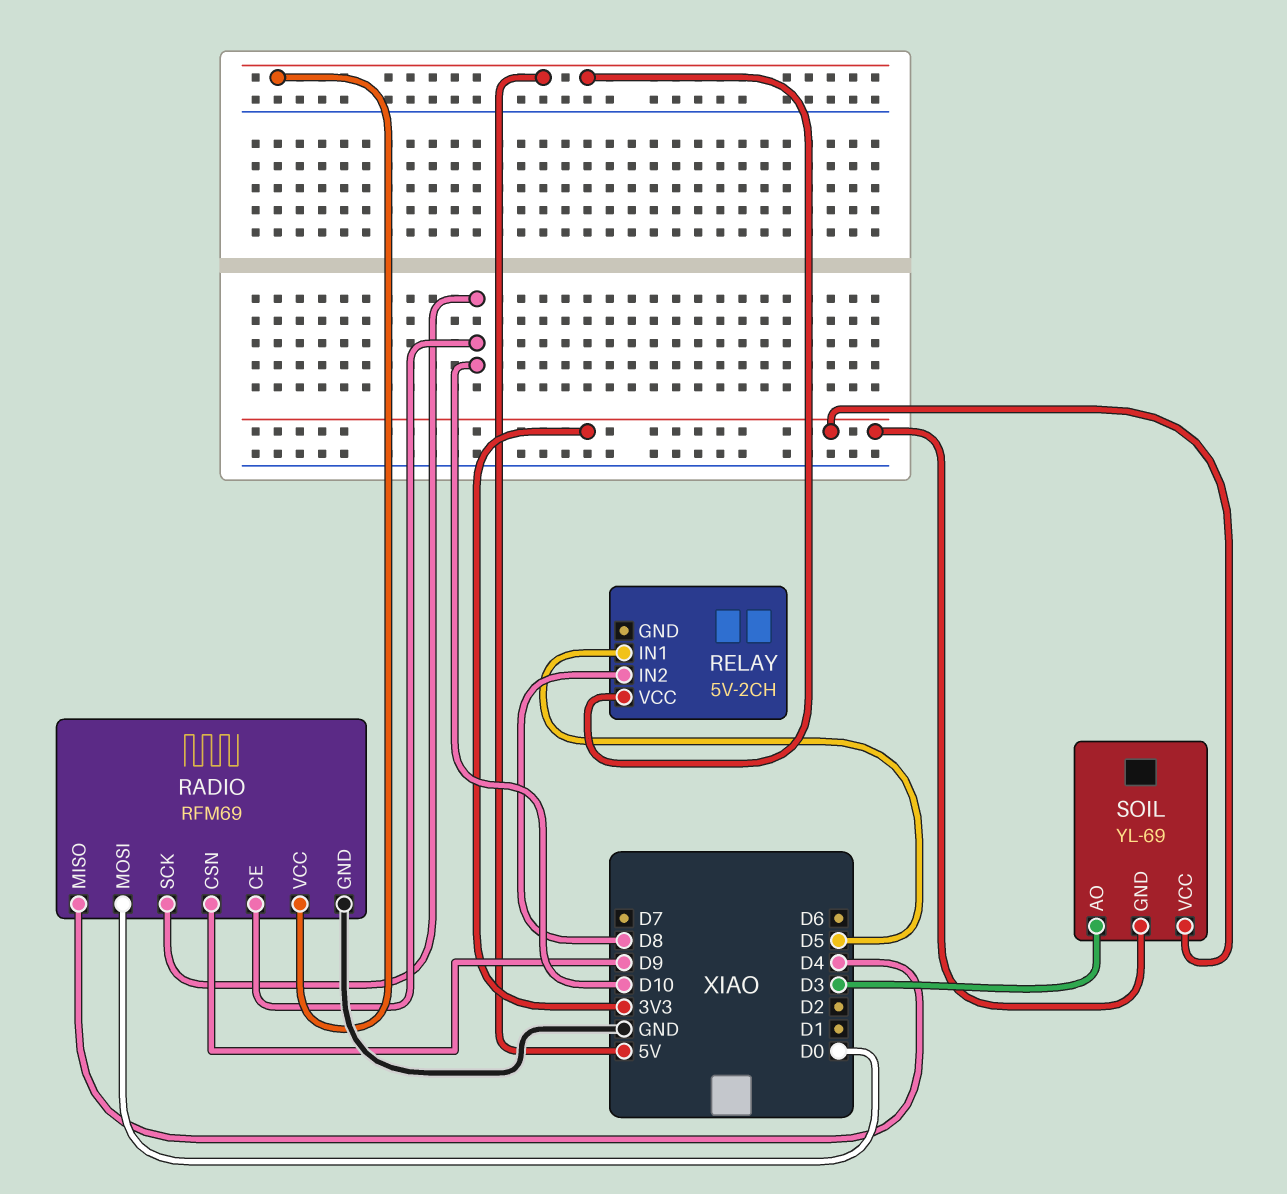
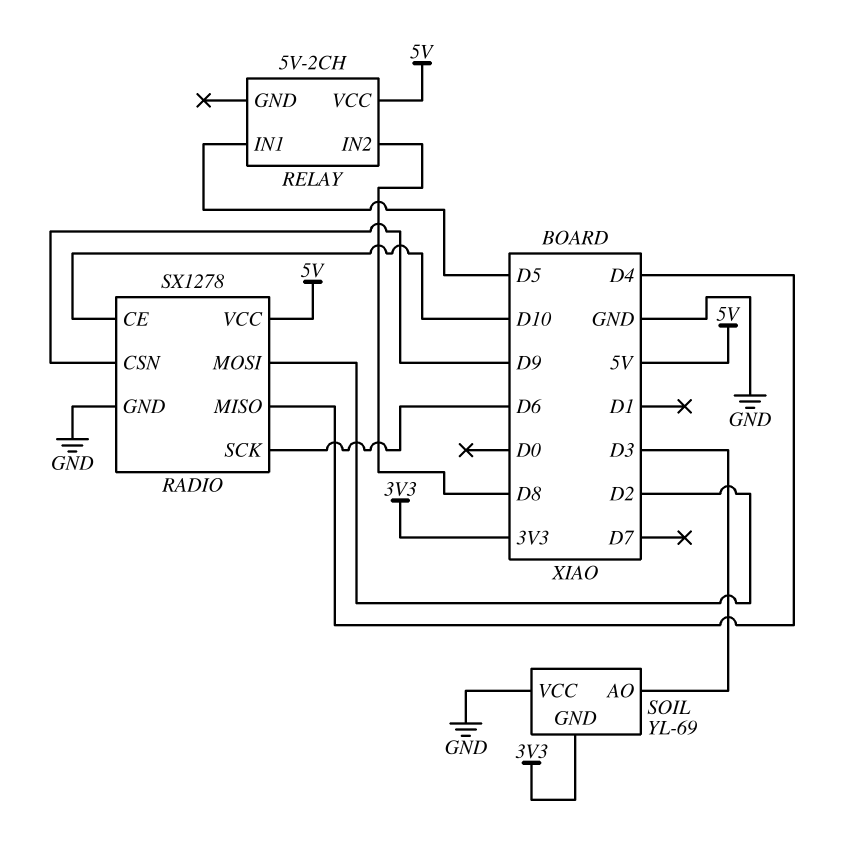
RADIO: RFM69 -> SX1278
RADIO pin MOSI: D0 -> D2
RADIO pin SCK: D10 -> D6
SOIL pin VCC: 3V3 -> GND

